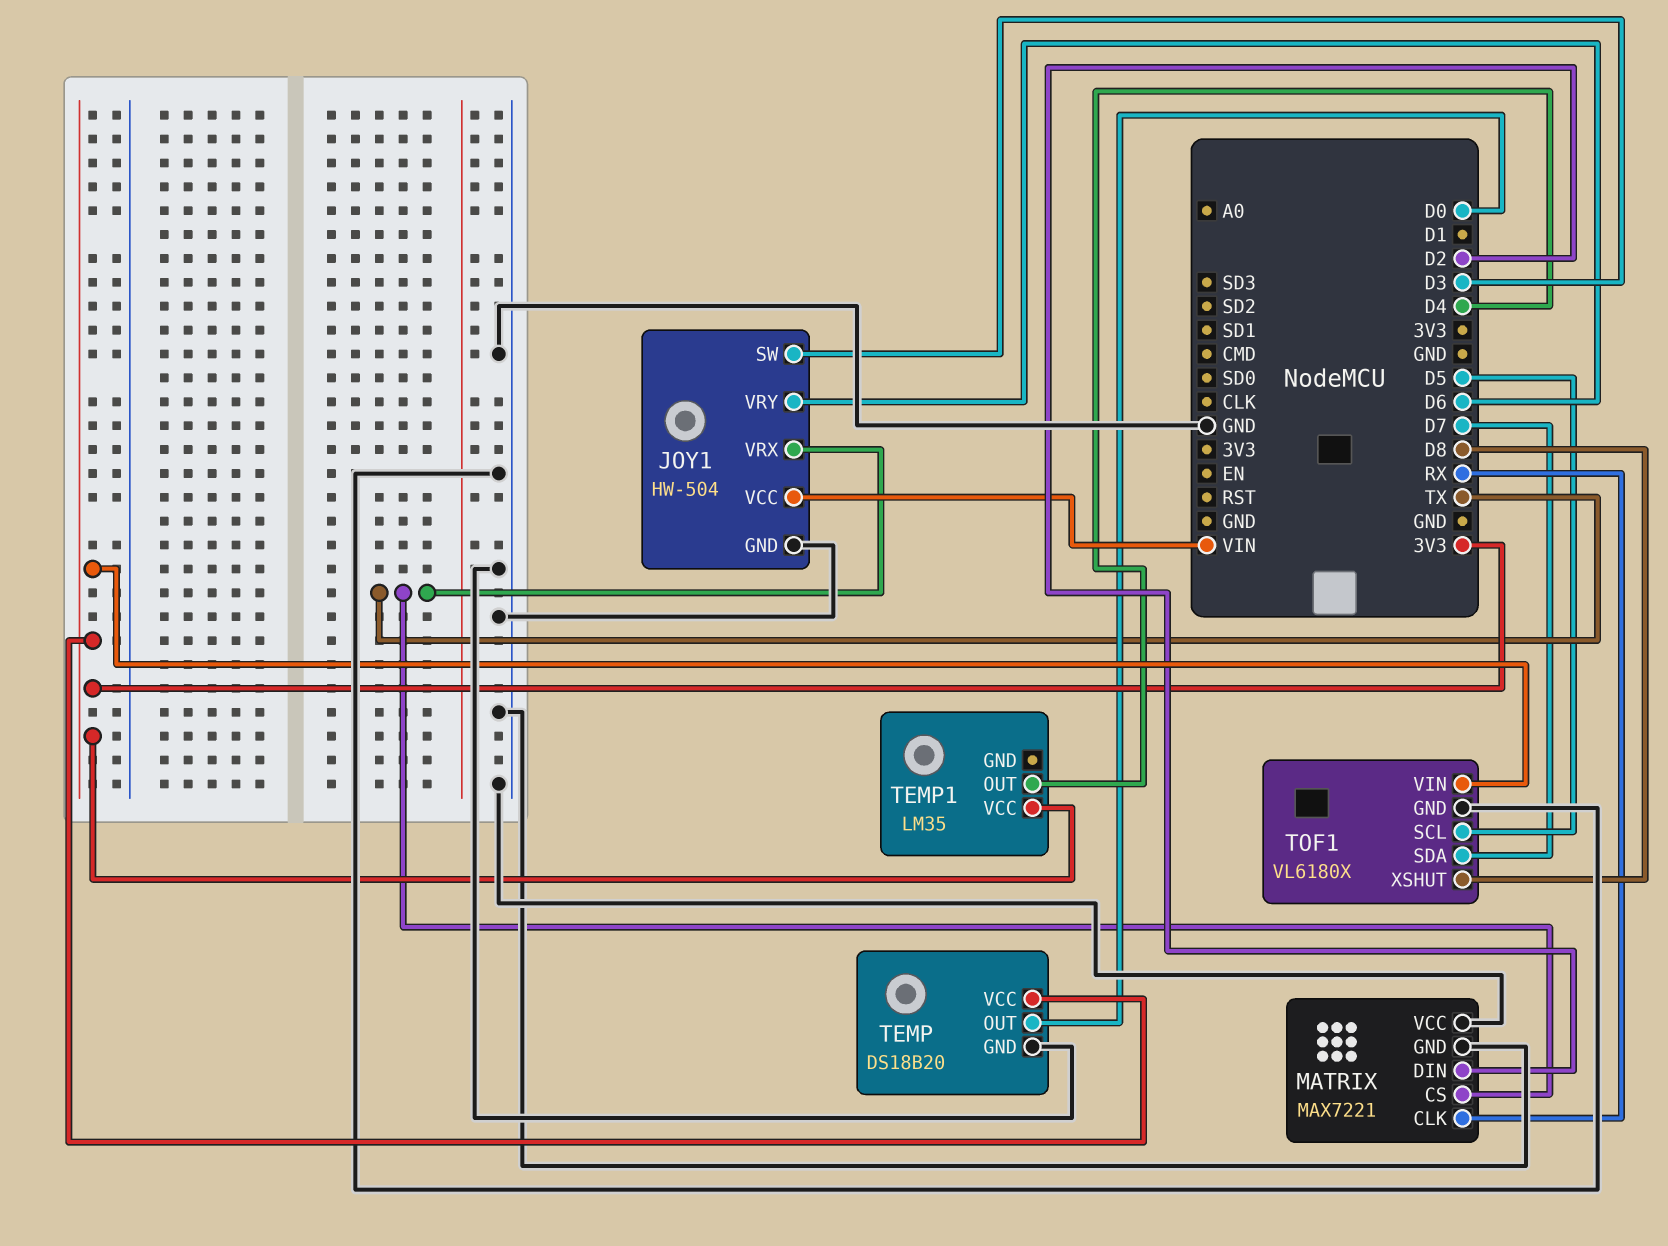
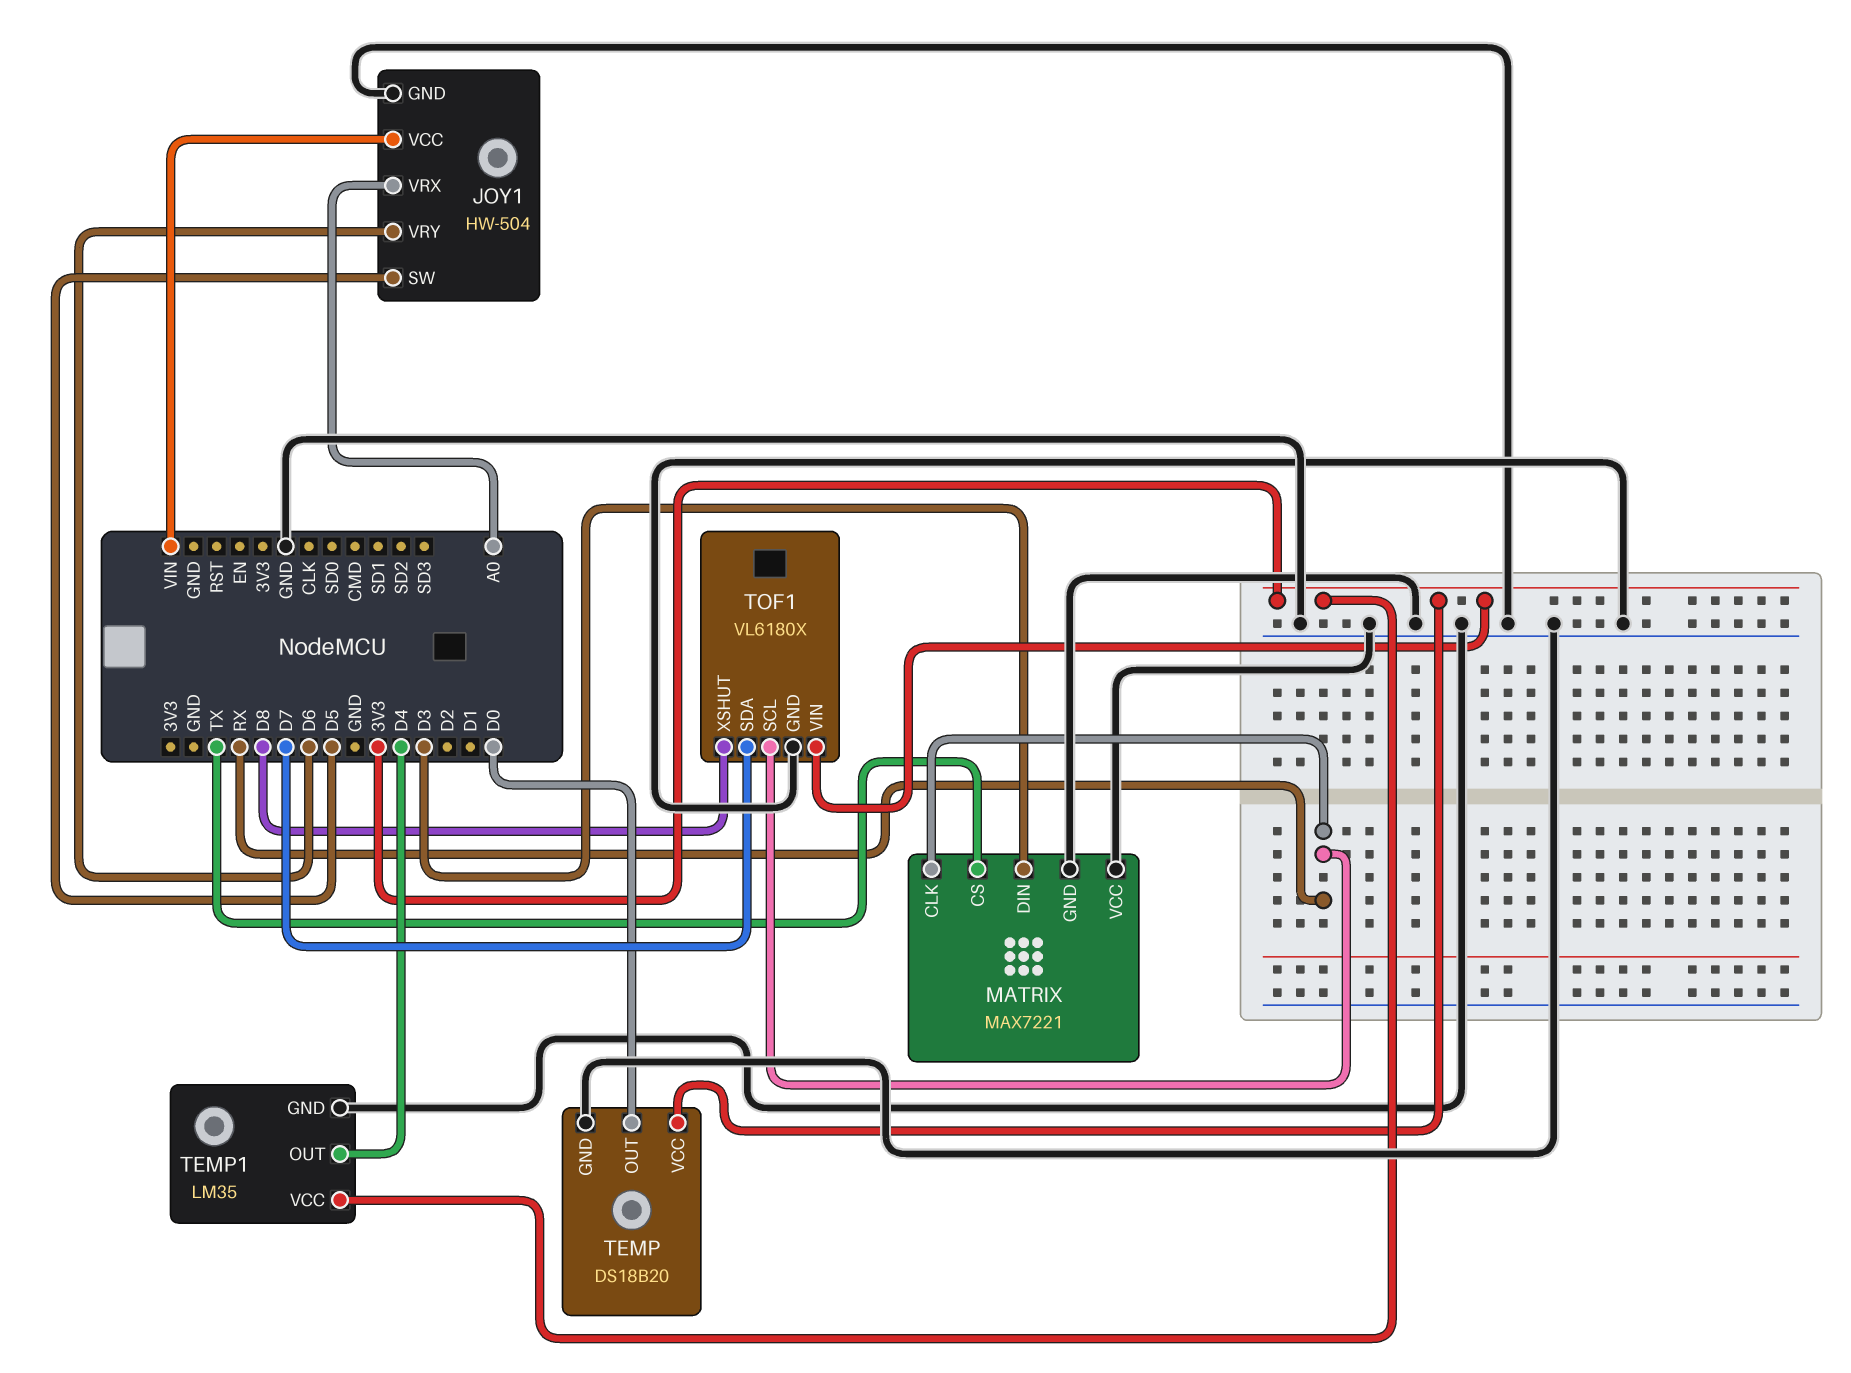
JOY1 pin SW: D3 -> D5
JOY1 pin VRX: TX -> A0
MATRIX pin DIN: D2 -> D3
TEMP1 pin GND: none -> GND
TOF1 pin SCL: D5 -> RX

